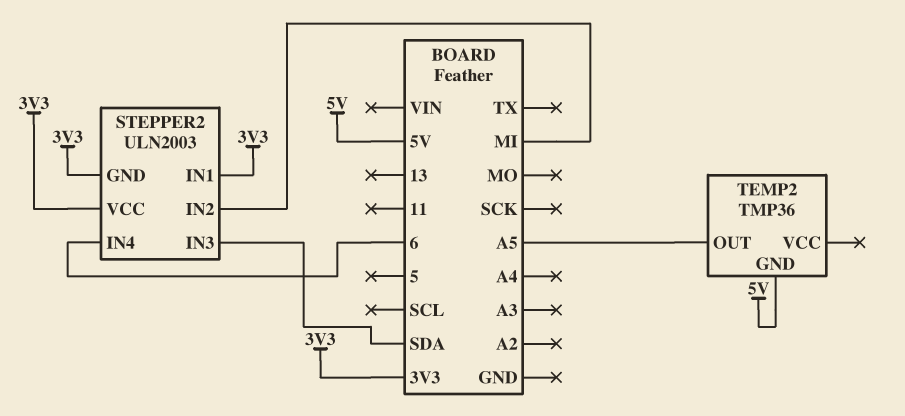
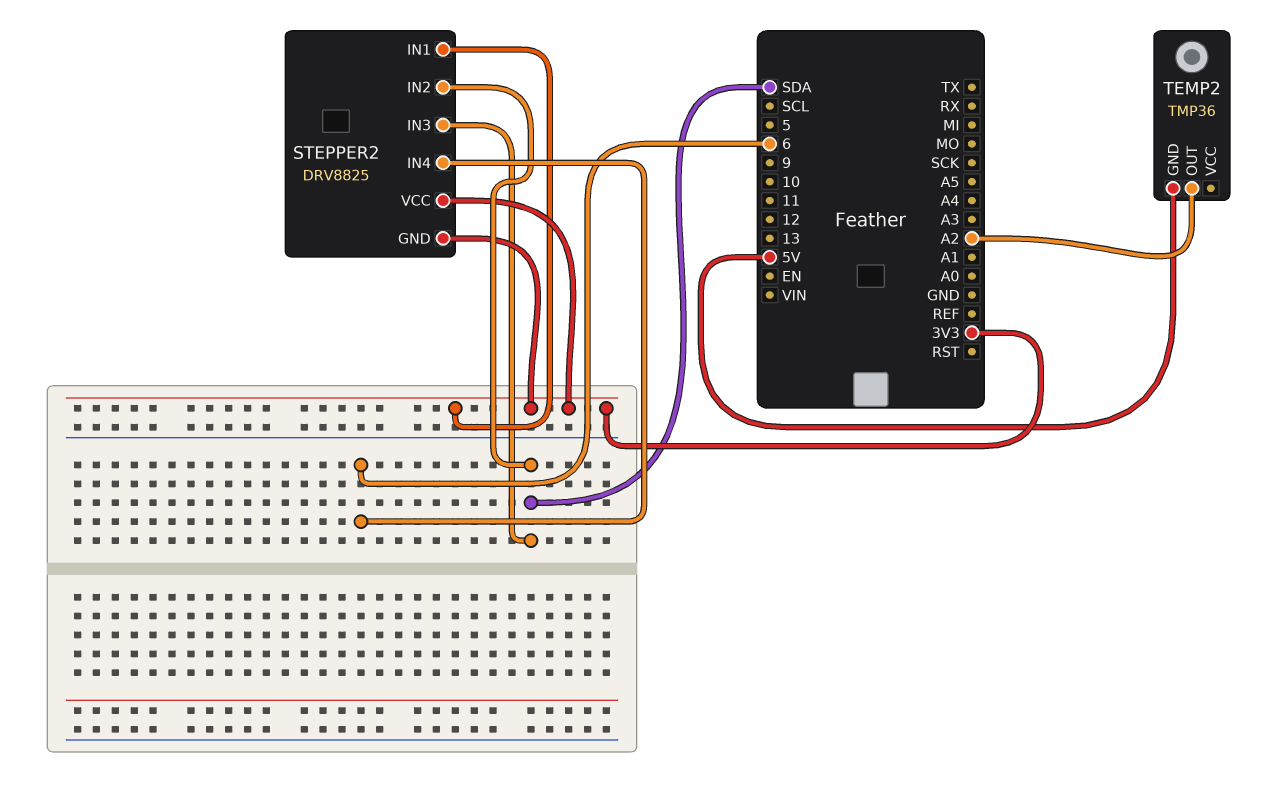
STEPPER2: ULN2003 -> DRV8825
STEPPER2 pin IN2: MI -> SDA
TEMP2 pin OUT: A5 -> A2

